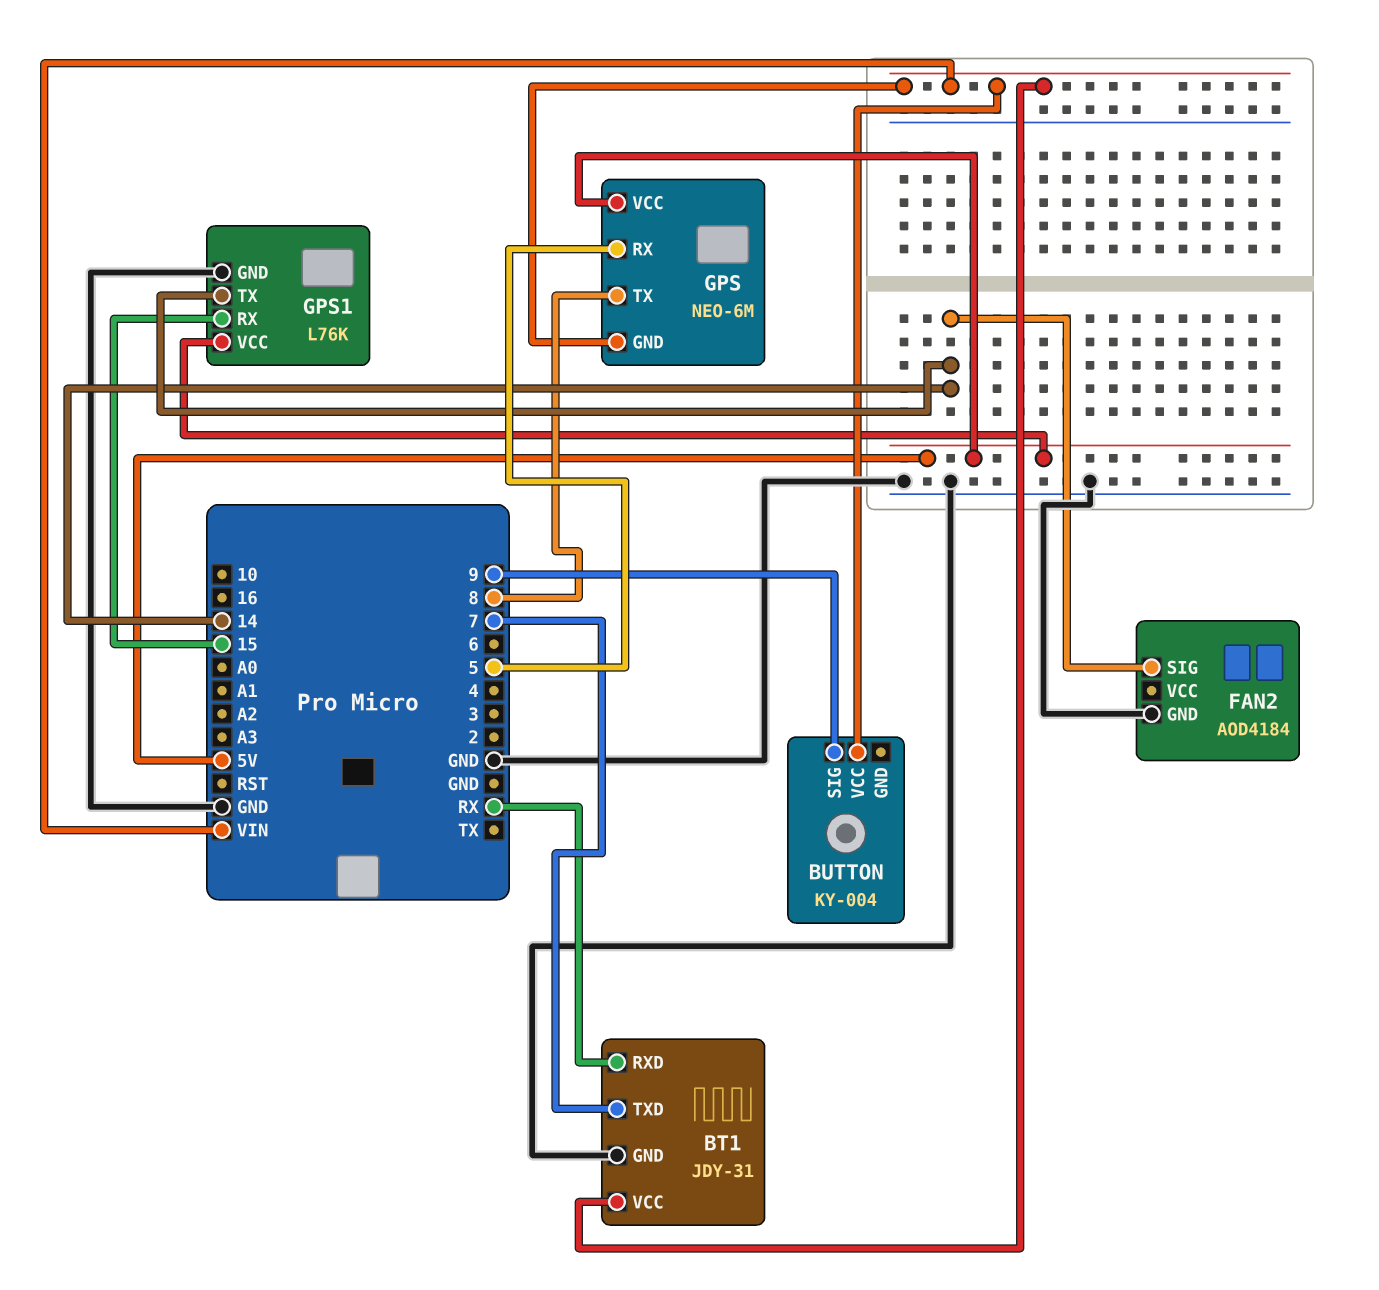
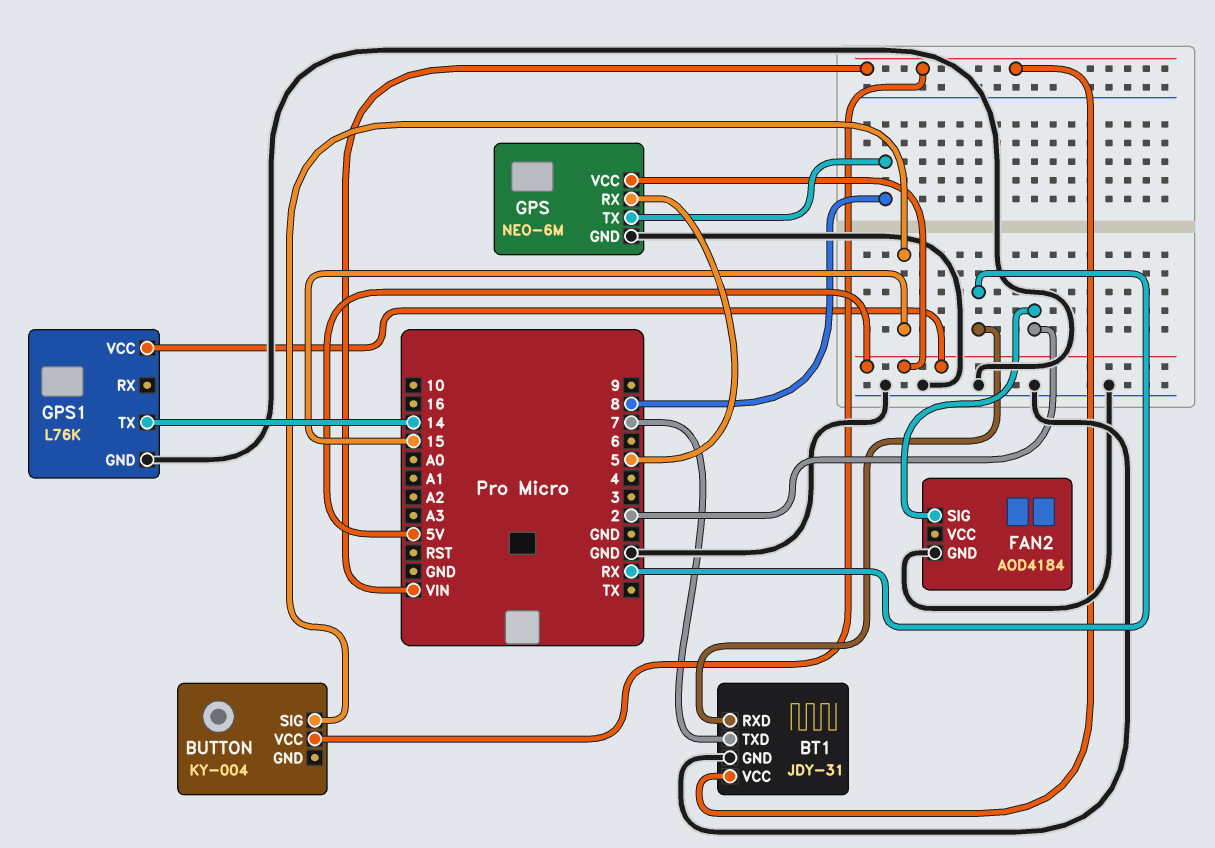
BUTTON pin SIG: 9 -> 15
FAN2 pin SIG: 14 -> 2
GPS pin GND: VIN -> GND
GPS1 pin RX: 15 -> none

